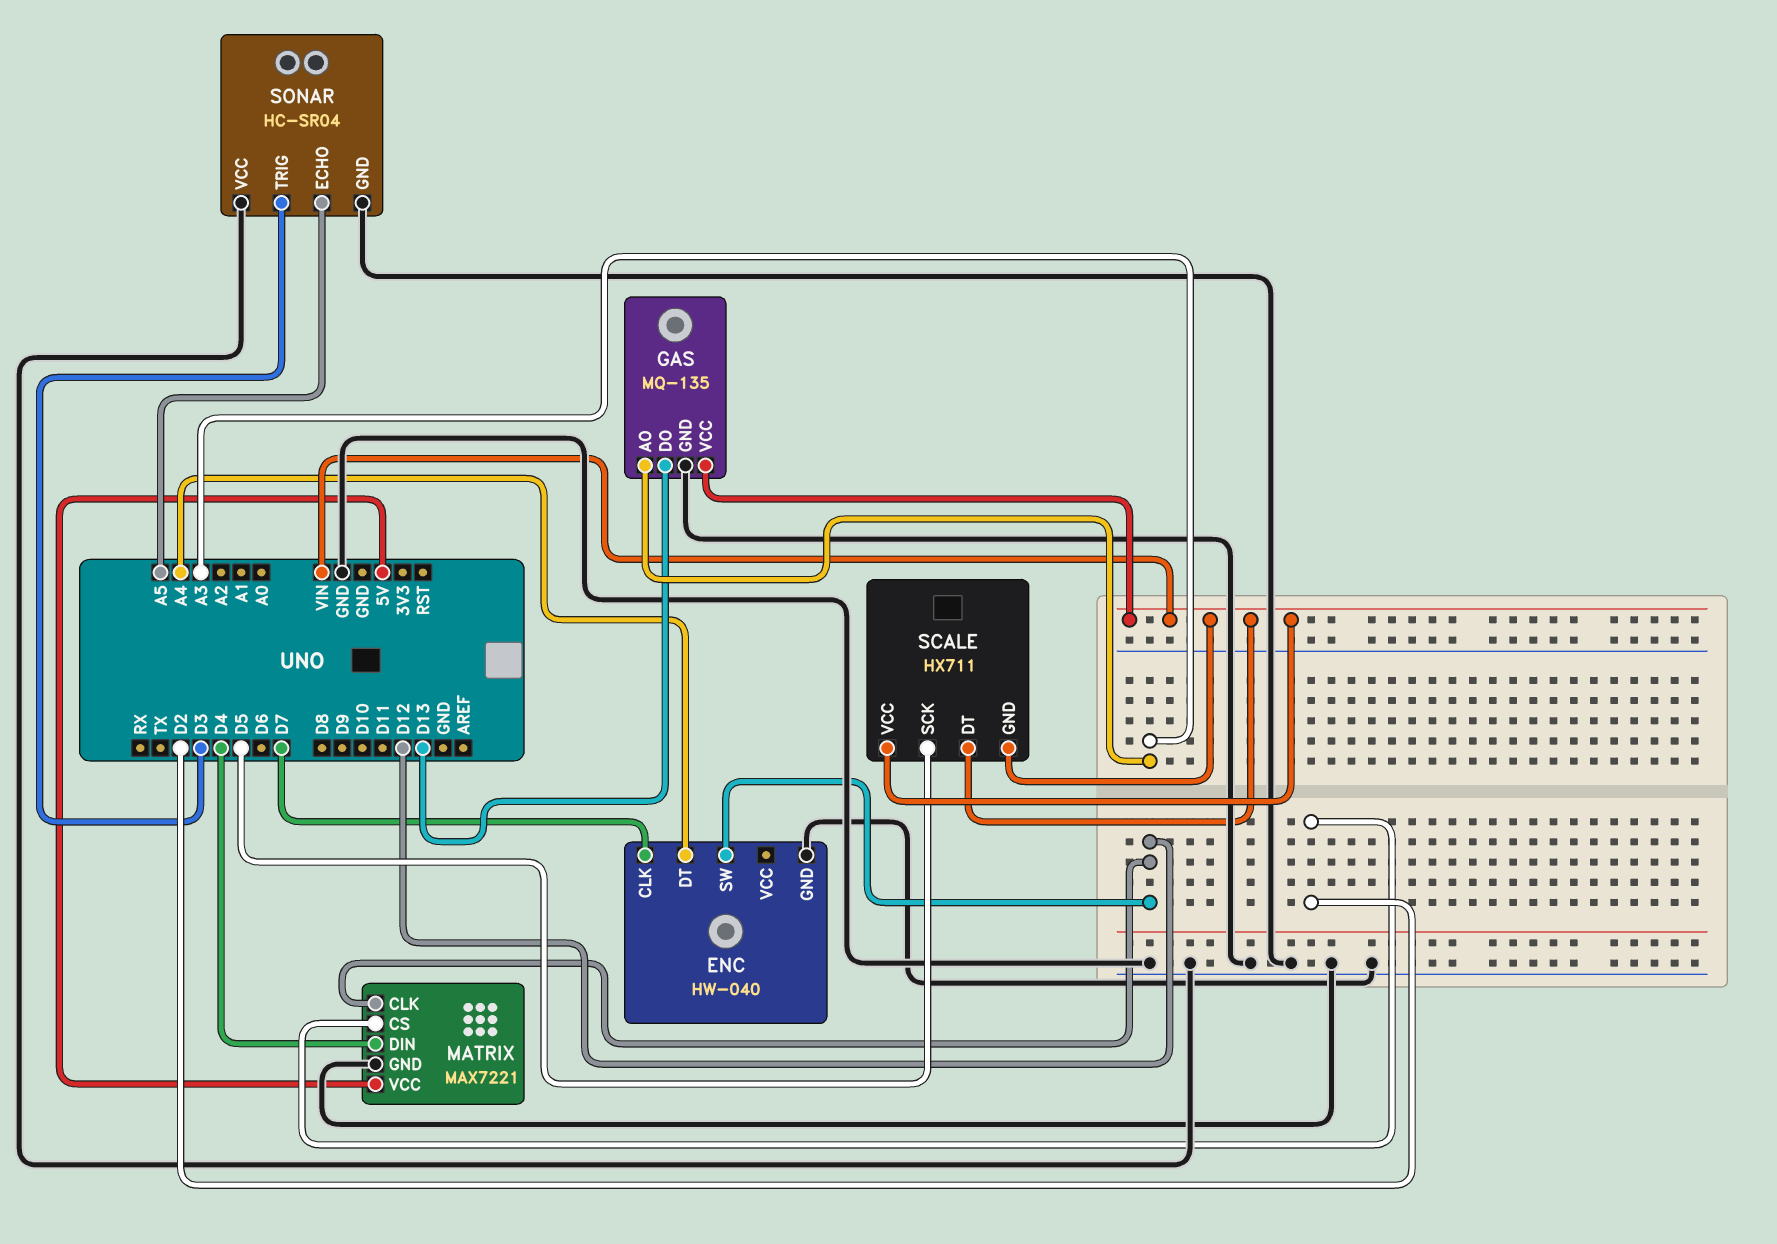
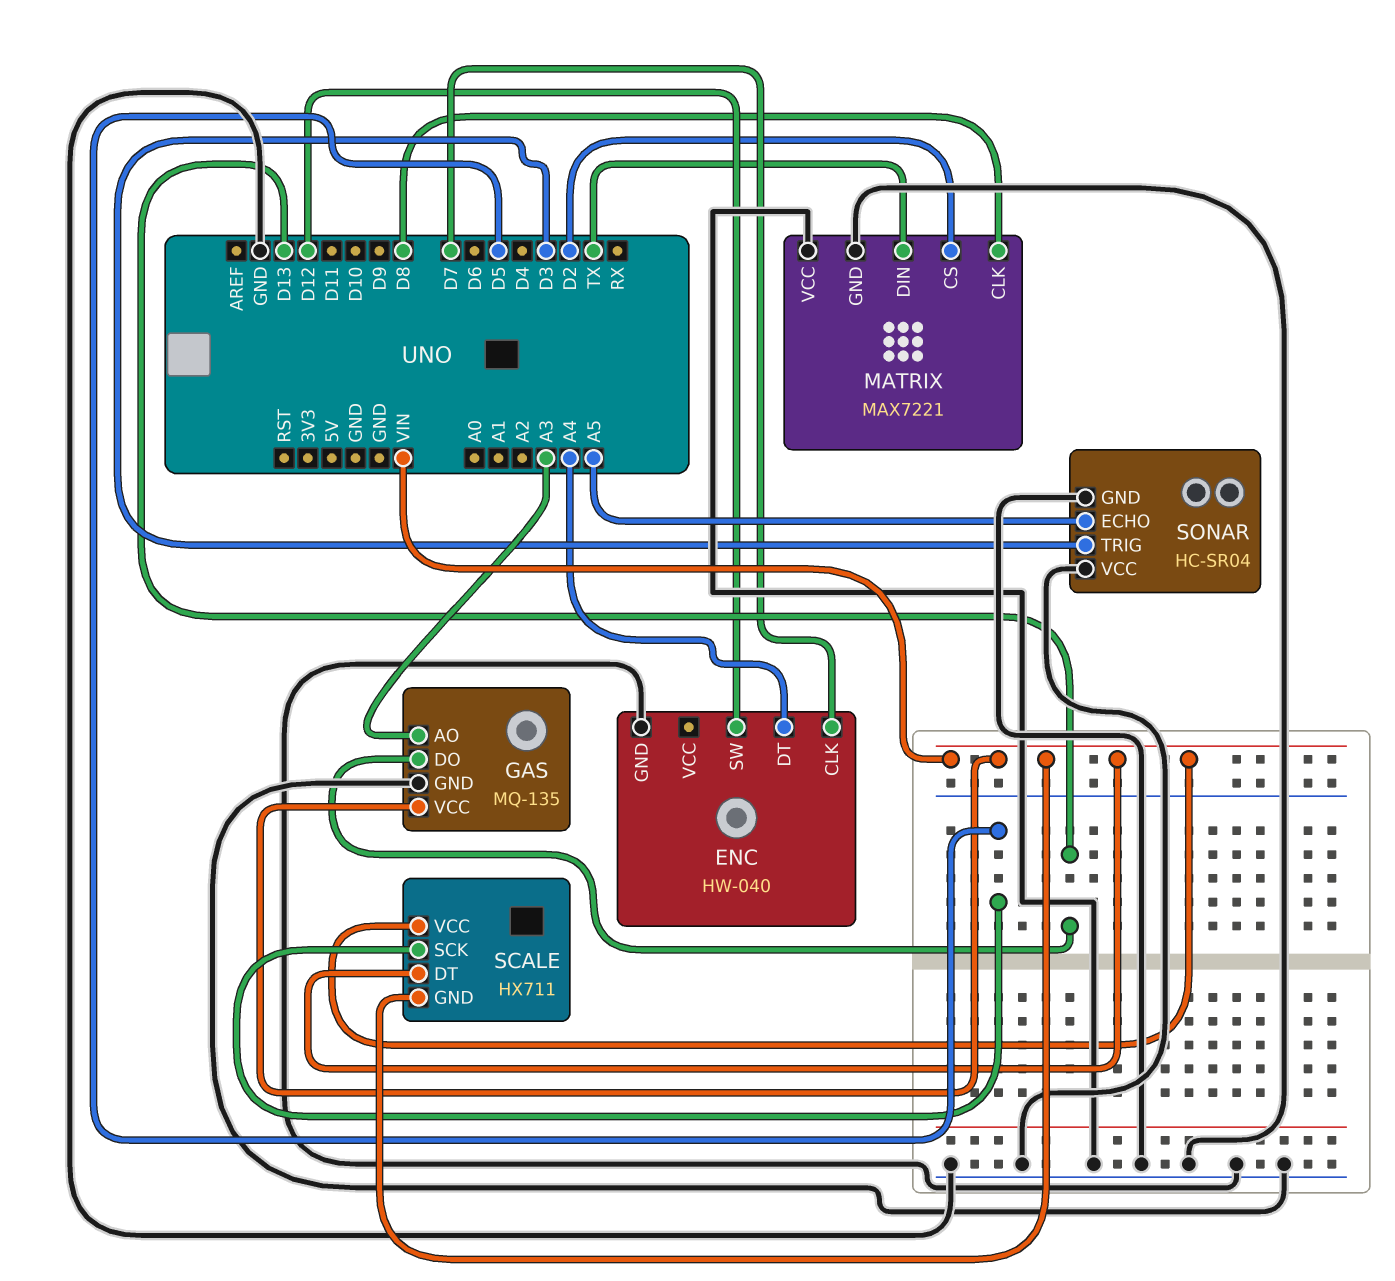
MATRIX pin CLK: D12 -> D8
MATRIX pin DIN: D4 -> TX
MATRIX pin VCC: 5V -> GND

